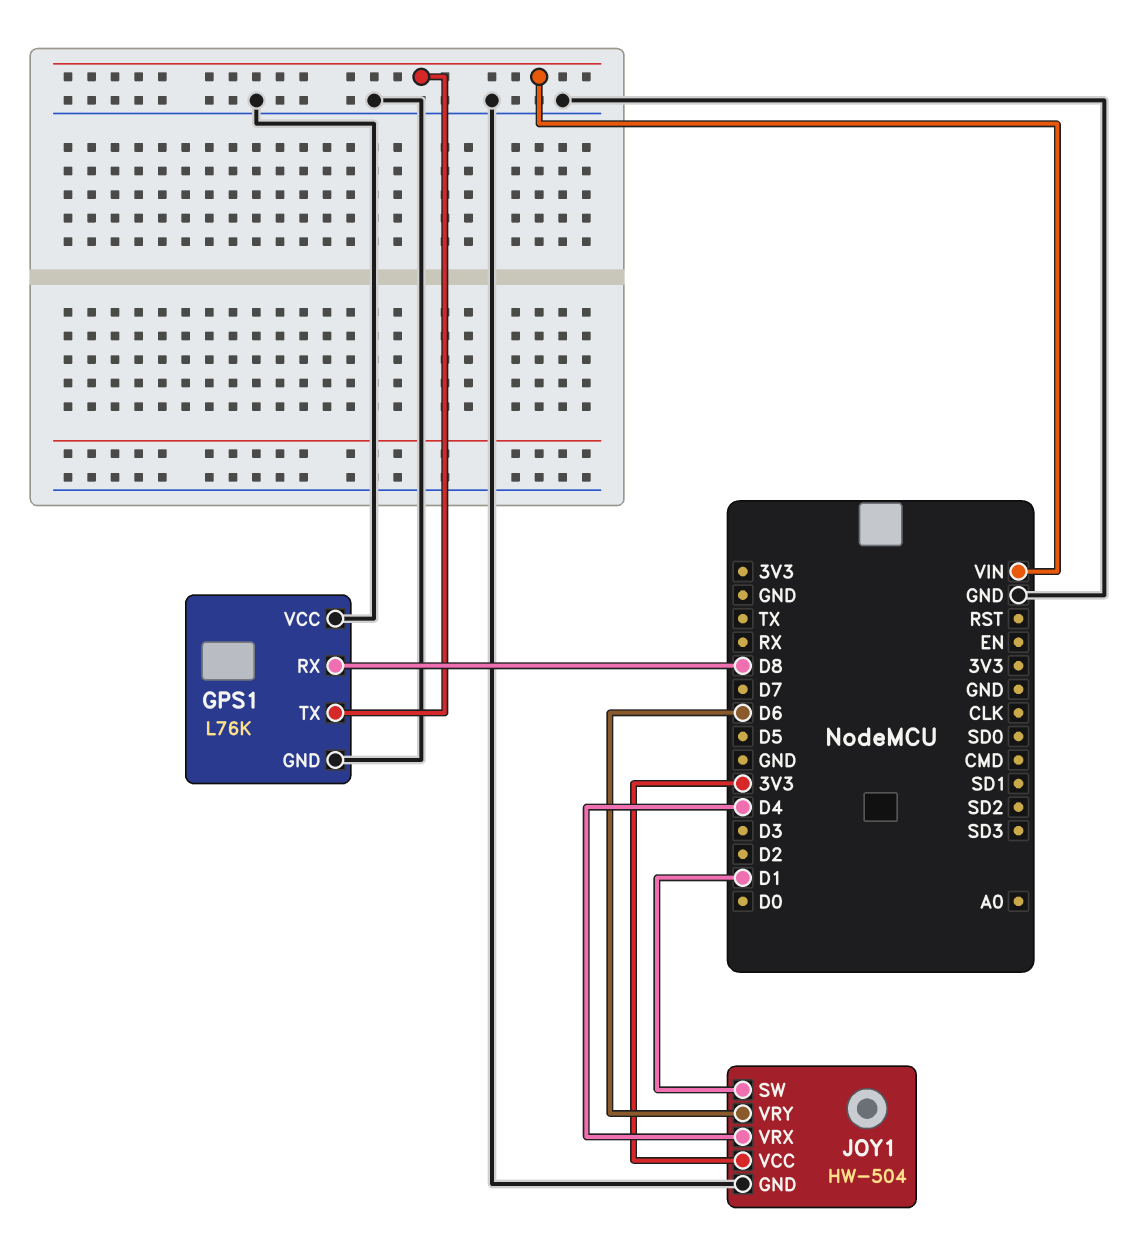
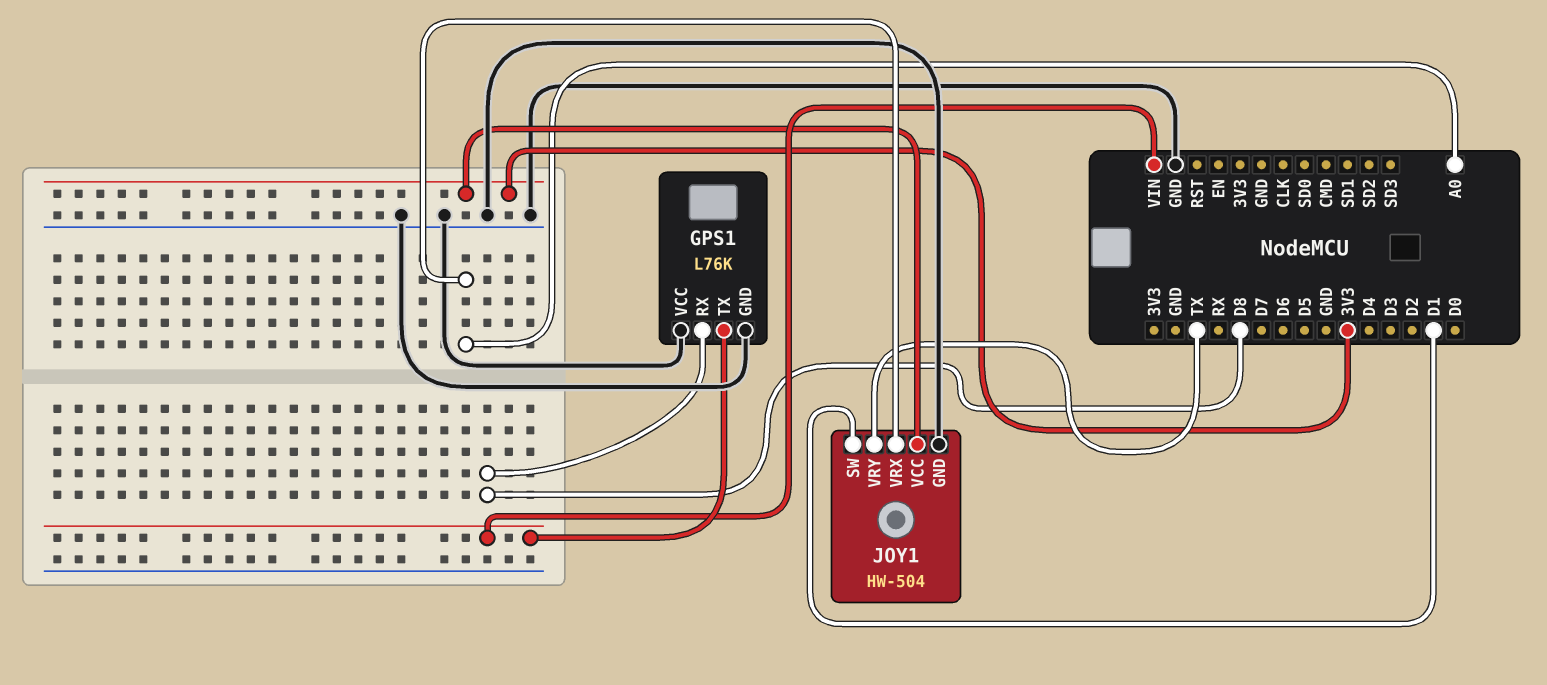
JOY1 pin VRX: D4 -> A0
JOY1 pin VRY: D6 -> TX

